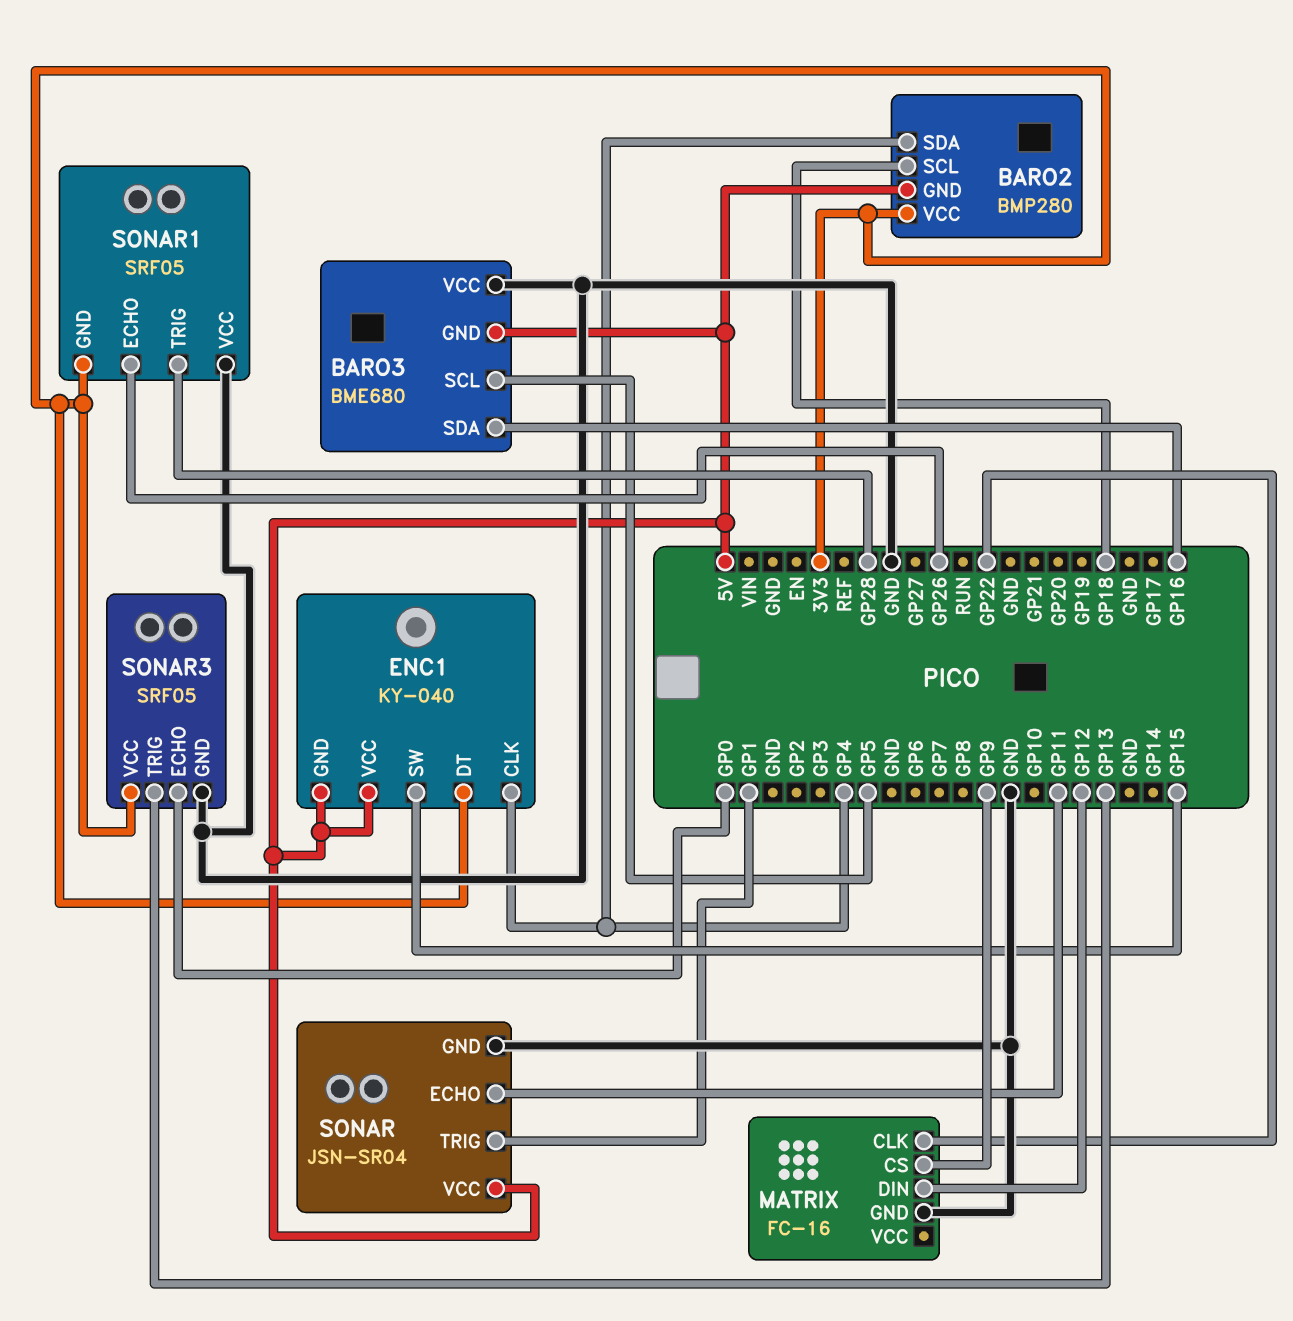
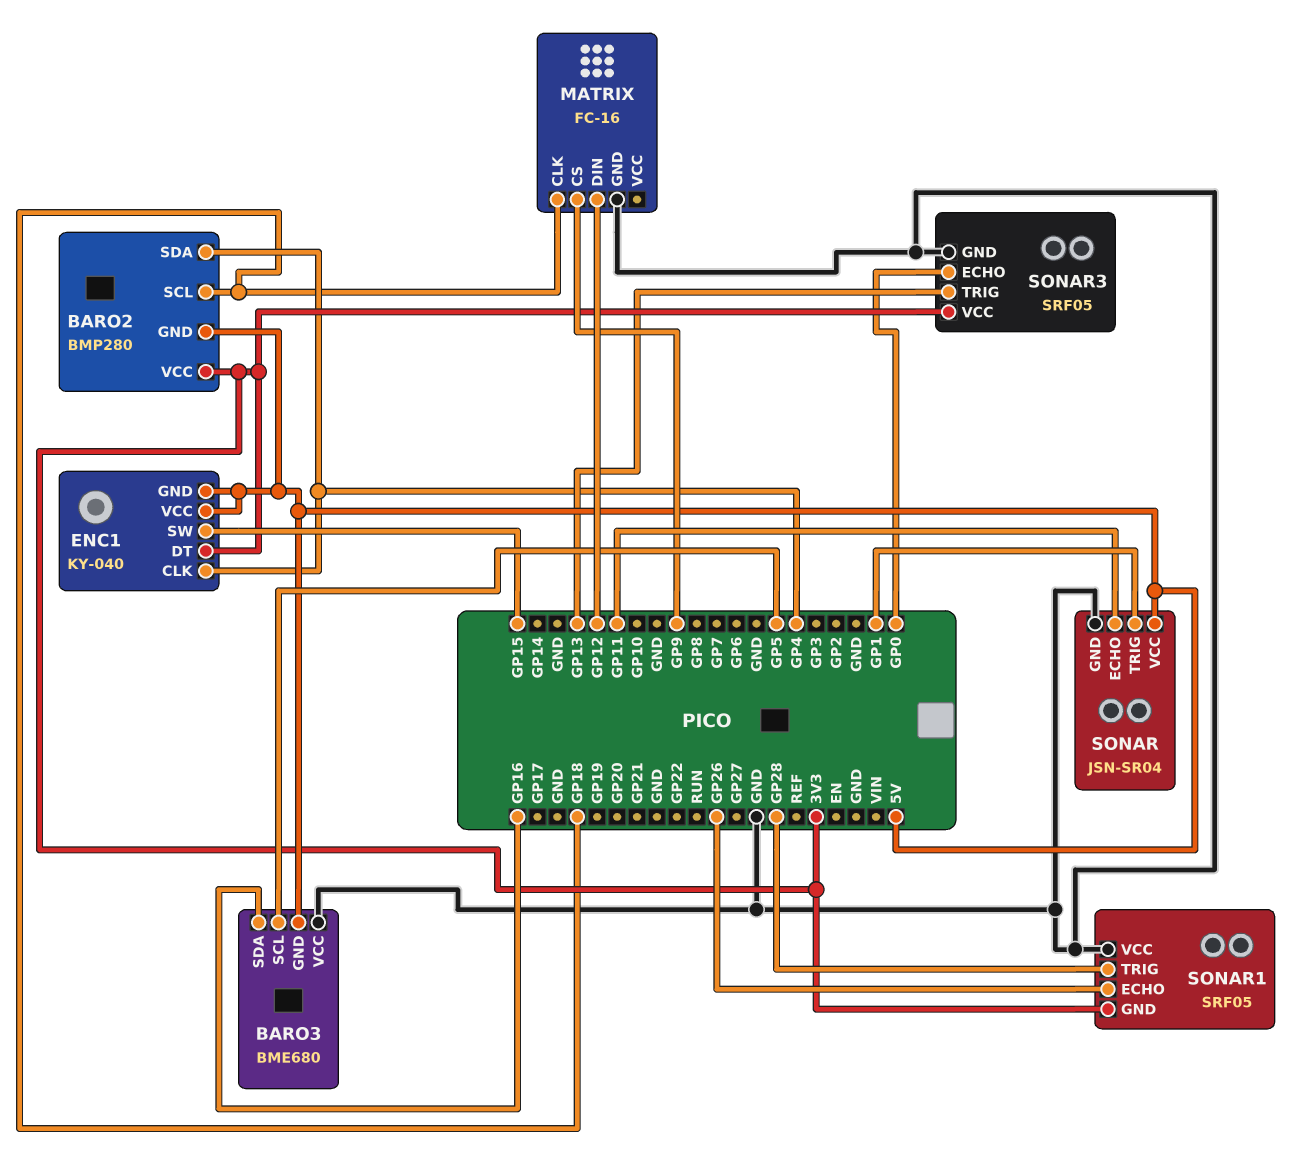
MATRIX pin CLK: GP22 -> GP18

